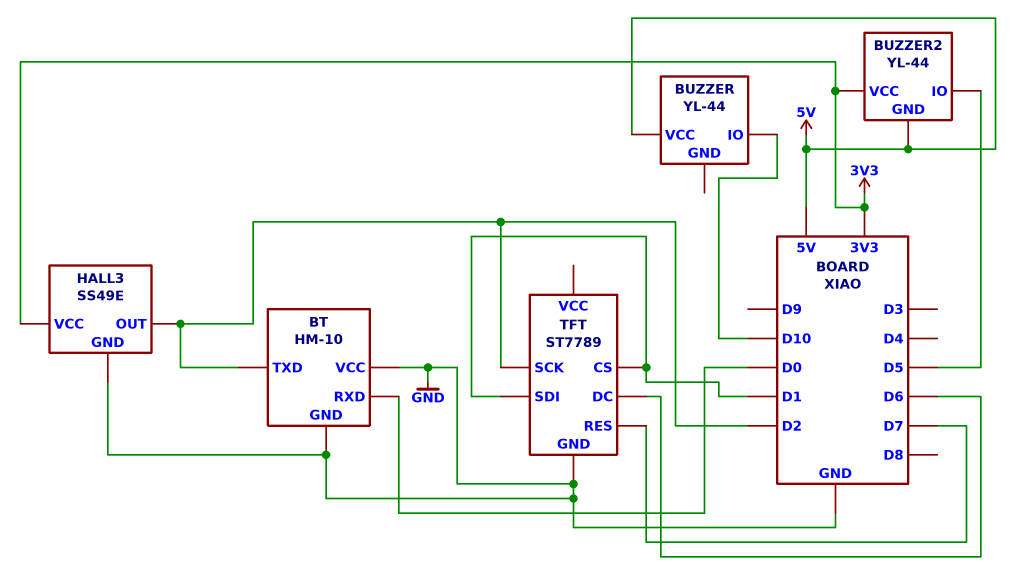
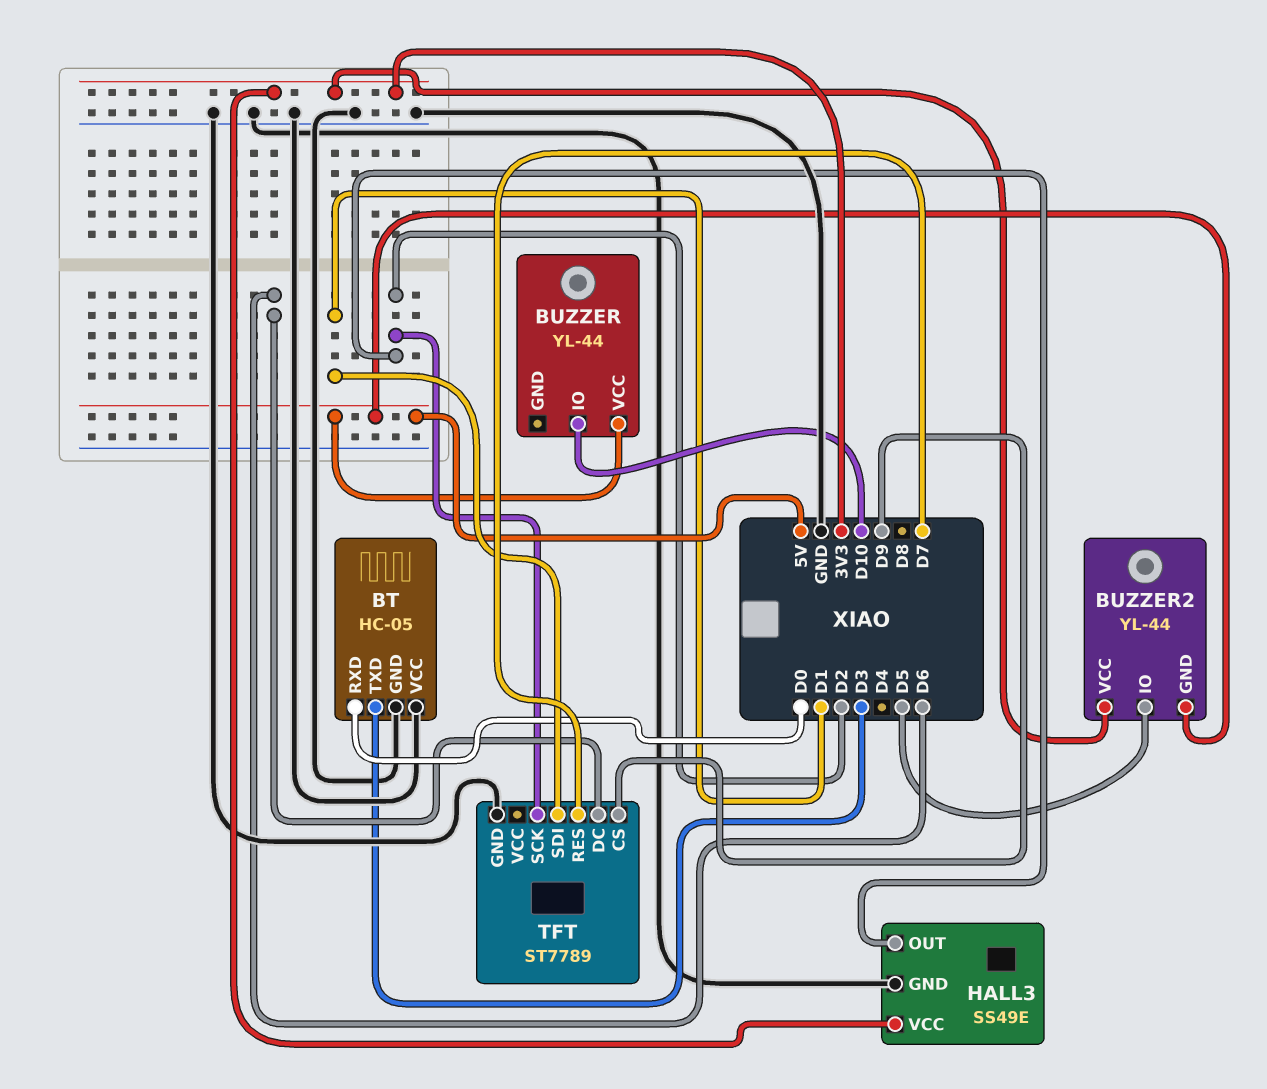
BT: HM-10 -> HC-05
BT pin TXD: D2 -> D3
TFT pin CS: D1 -> D9

